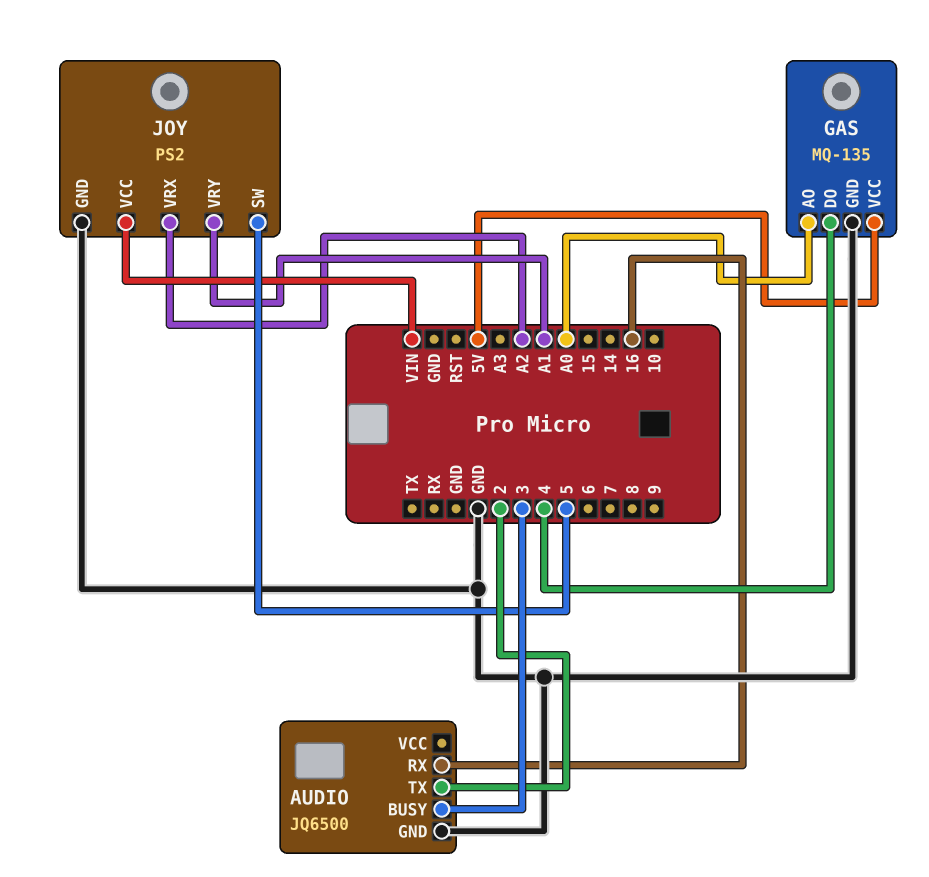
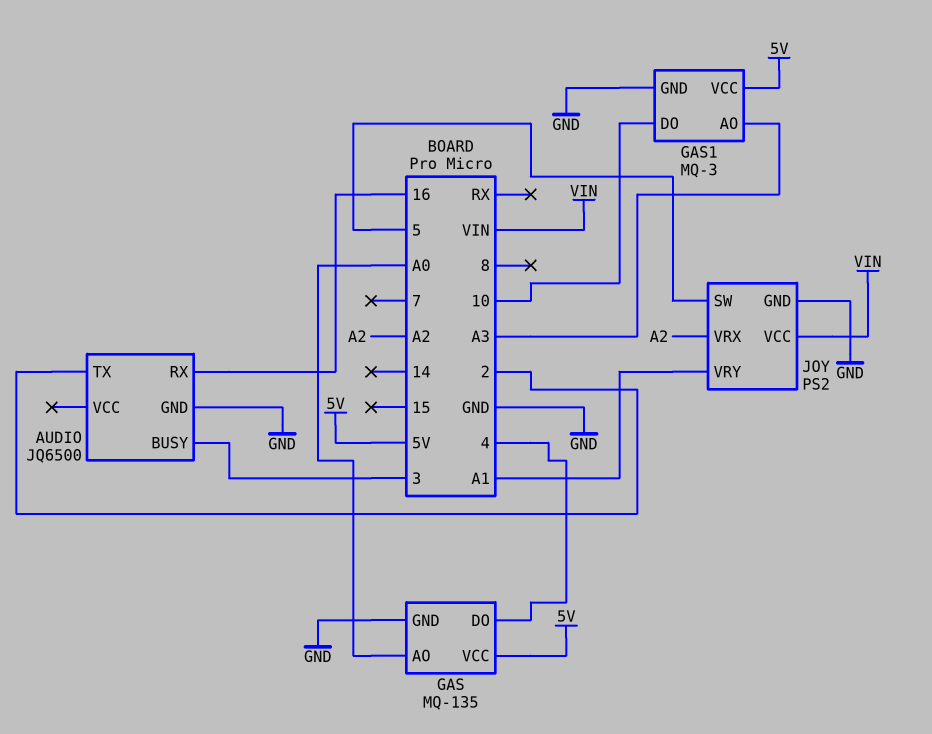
GAS1: none -> MQ-3
GAS1 pin AO: none -> A3
GAS1 pin DO: none -> 10
GAS1 pin GND: none -> GND
GAS1 pin VCC: none -> 5V

